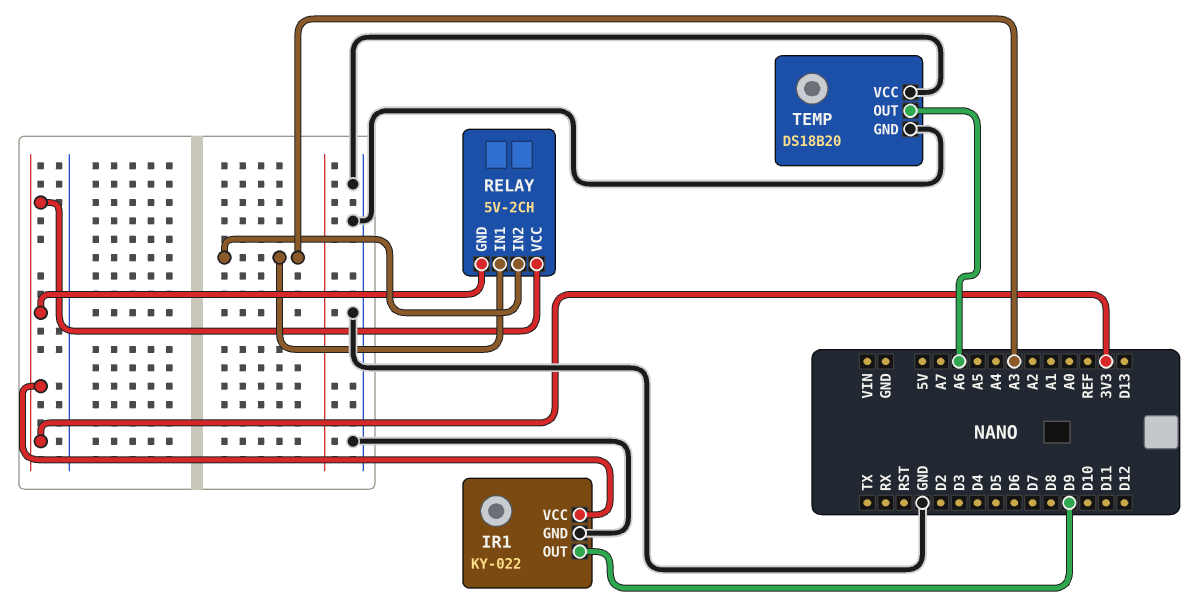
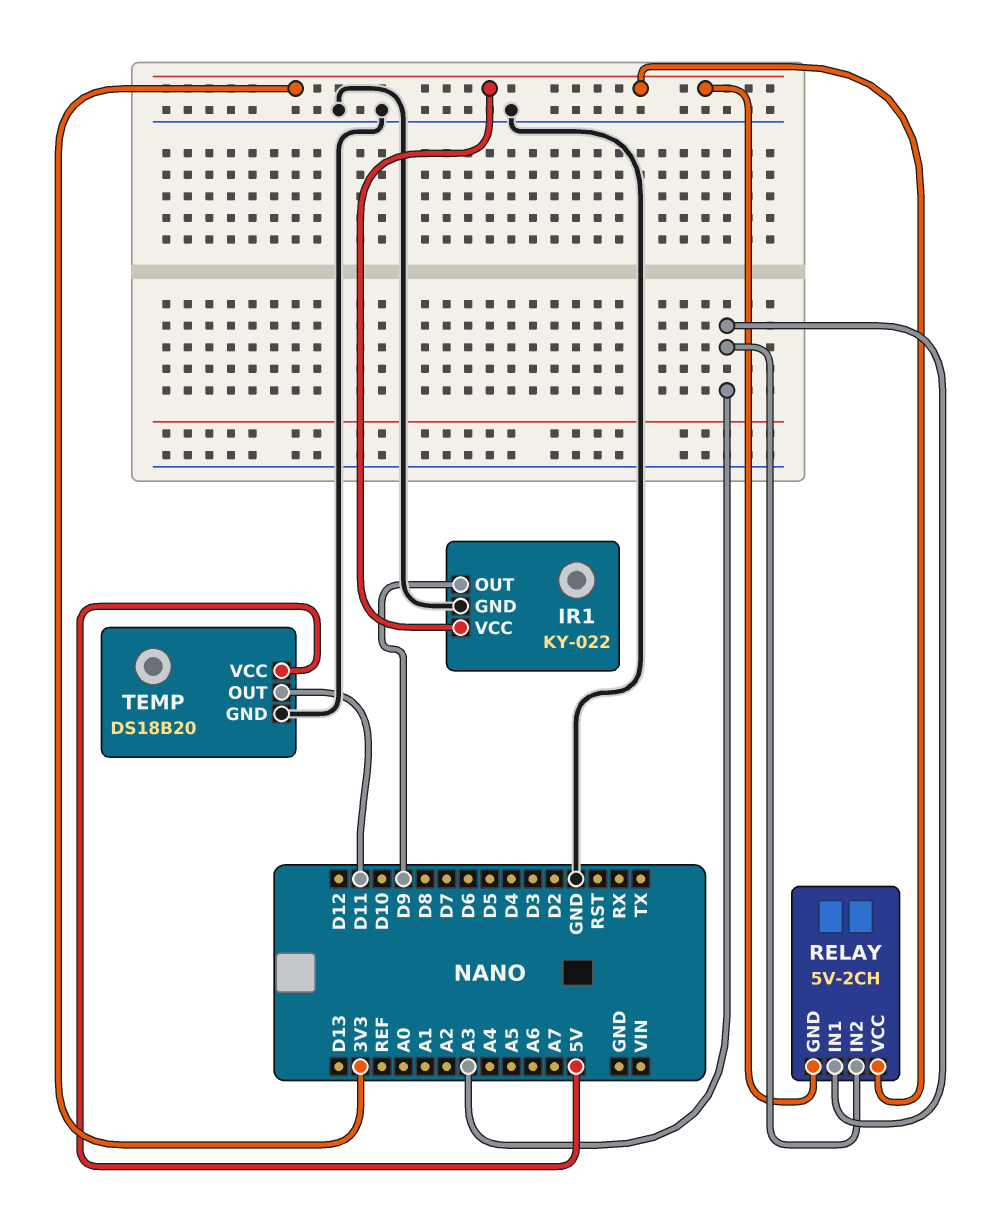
TEMP pin OUT: A6 -> D11
TEMP pin VCC: GND -> 5V

